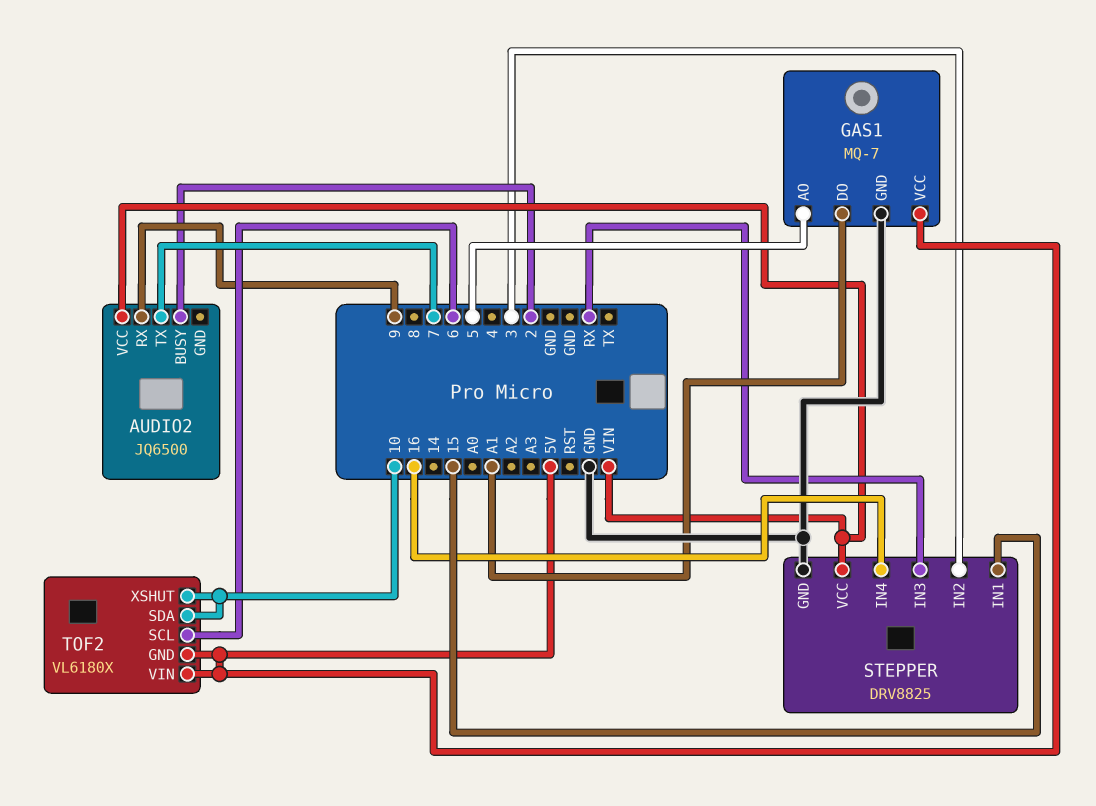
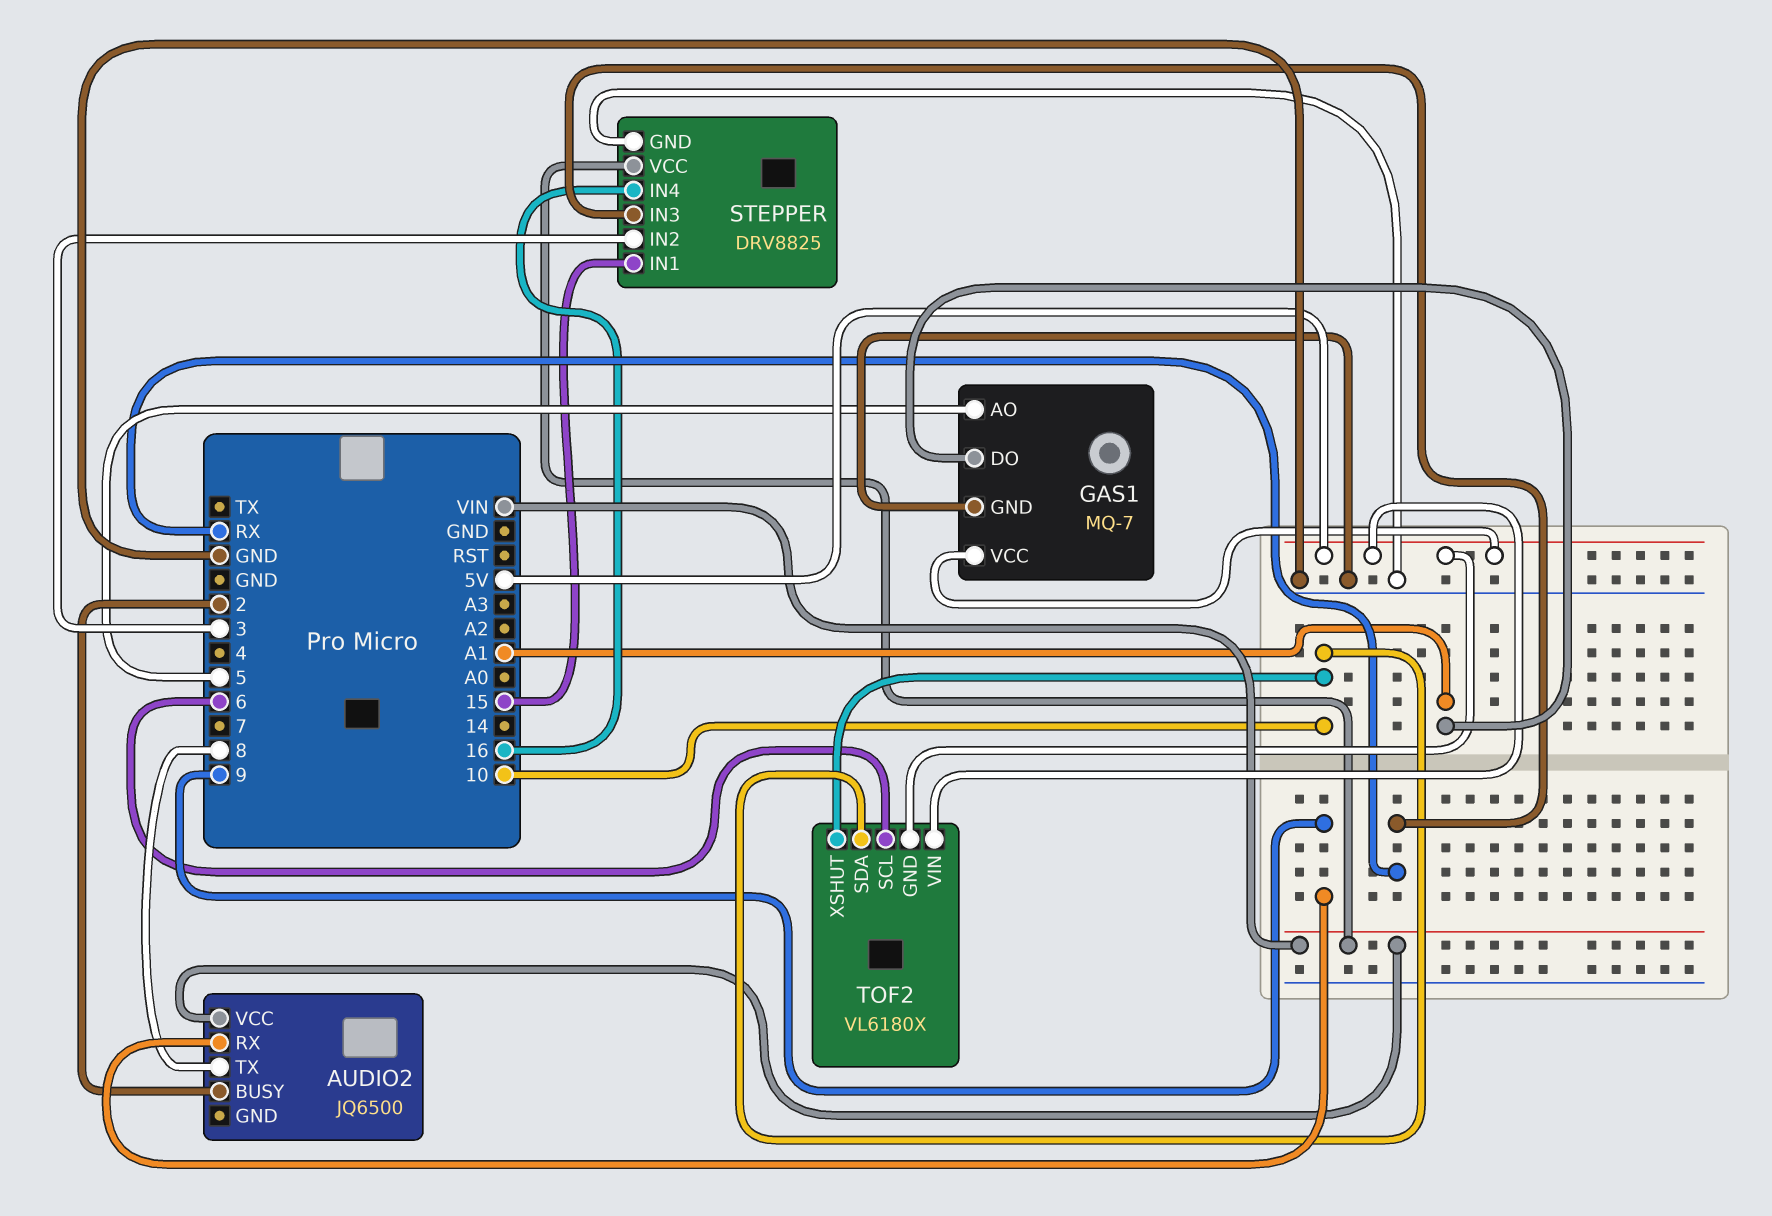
AUDIO2 pin TX: 7 -> 8

